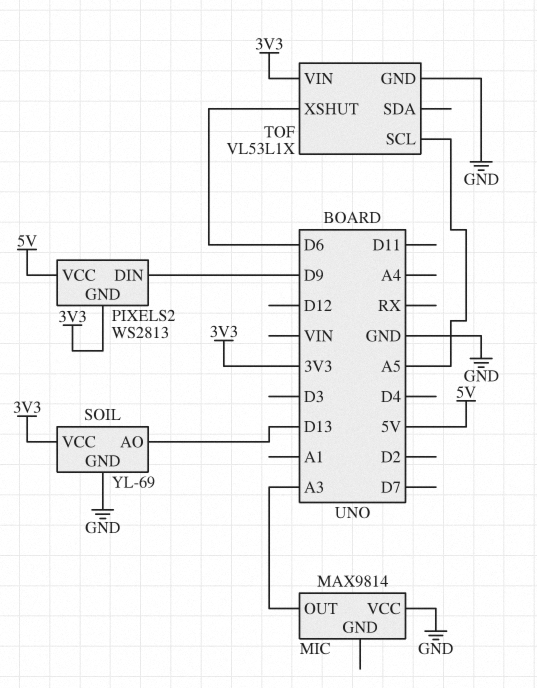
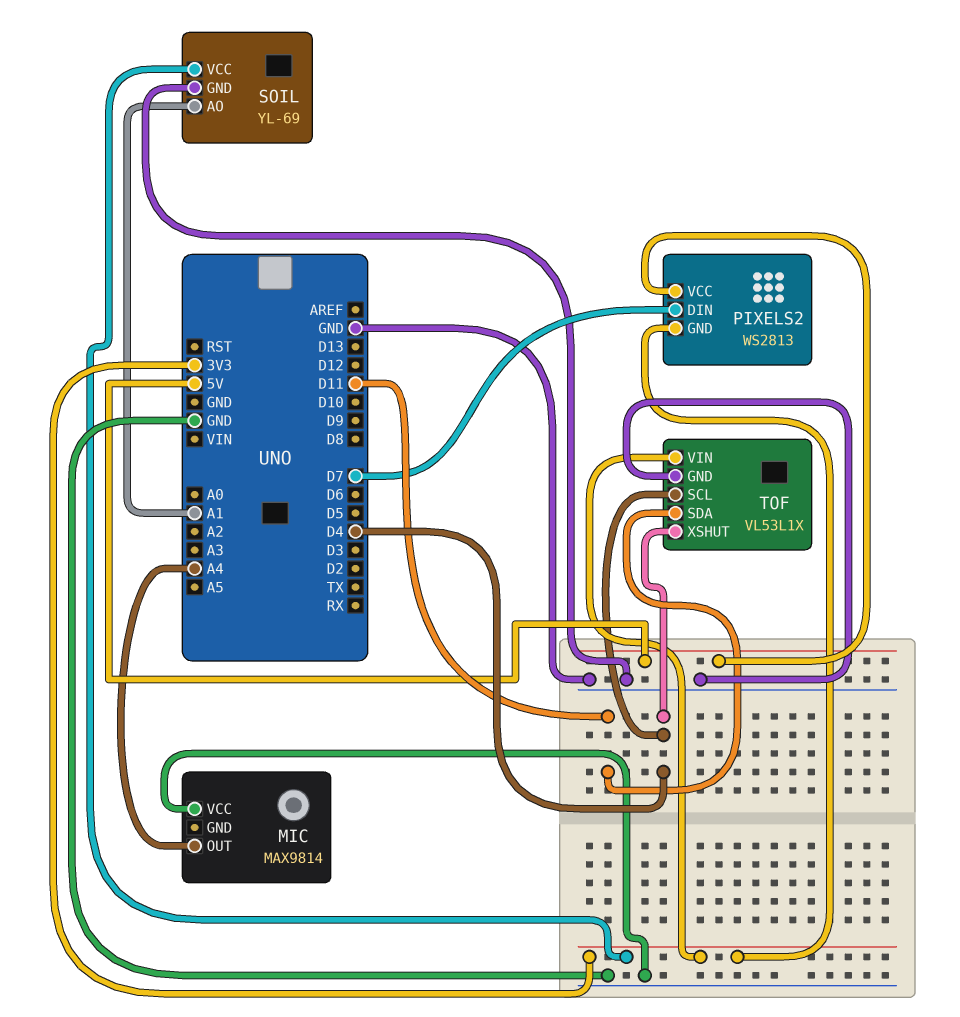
MIC pin OUT: A3 -> A4
PIXELS2 pin DIN: D9 -> D7
SOIL pin AO: D13 -> A1
TOF pin SCL: A5 -> D4
TOF pin SDA: none -> D11
TOF pin XSHUT: D6 -> D4

